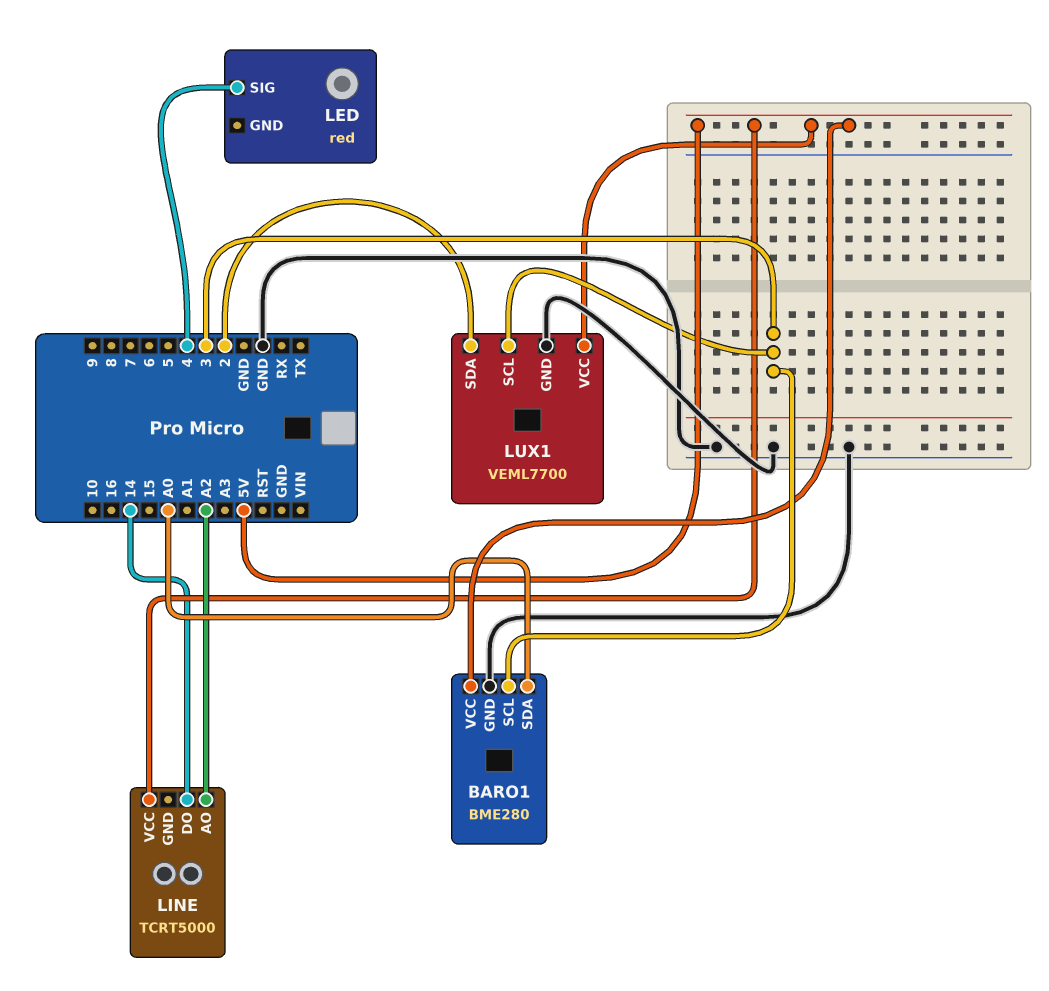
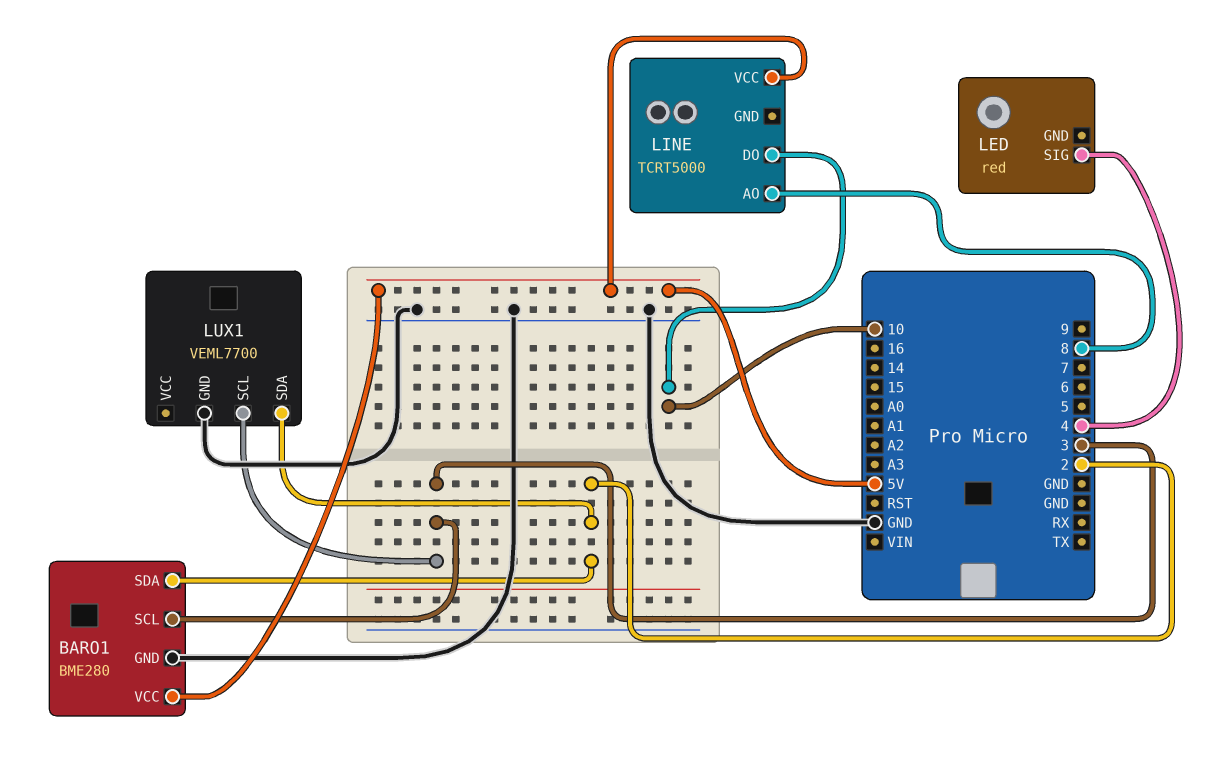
BARO1 pin SDA: A0 -> 2
LINE pin AO: A2 -> 8
LINE pin DO: 14 -> 10
LUX1 pin VCC: 5V -> none

